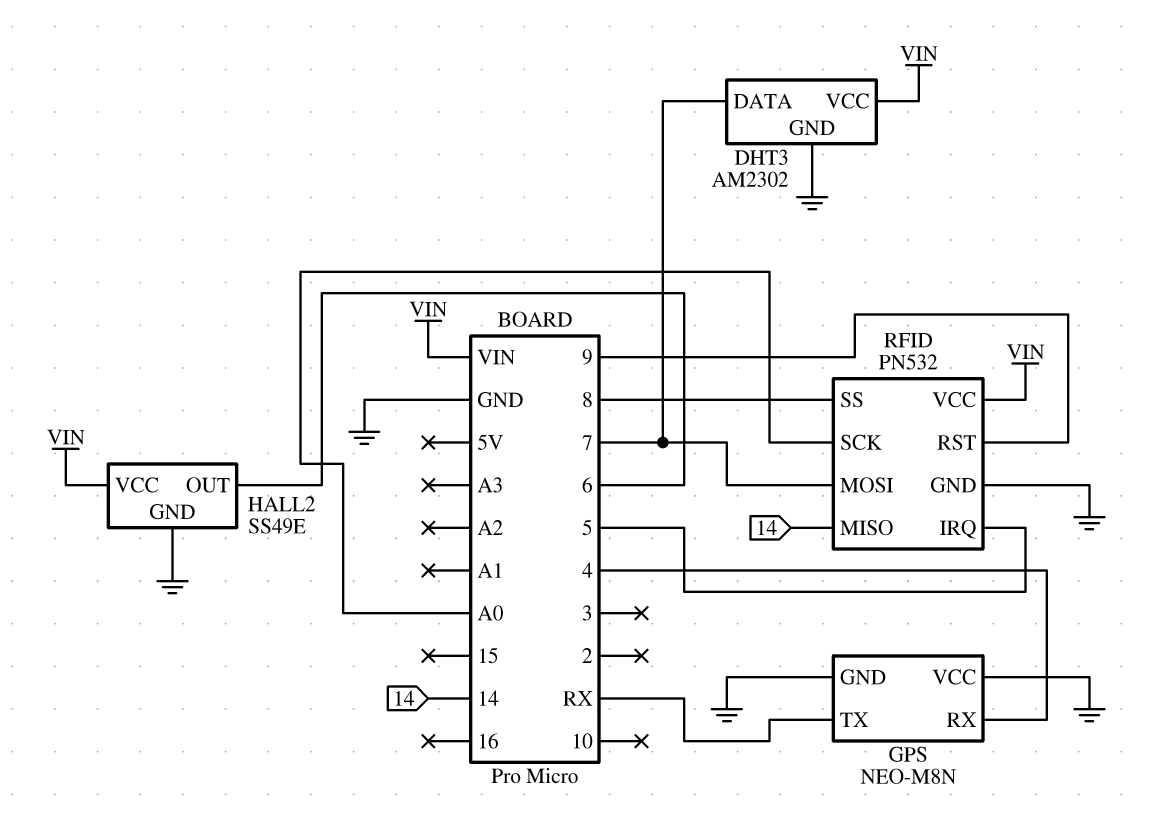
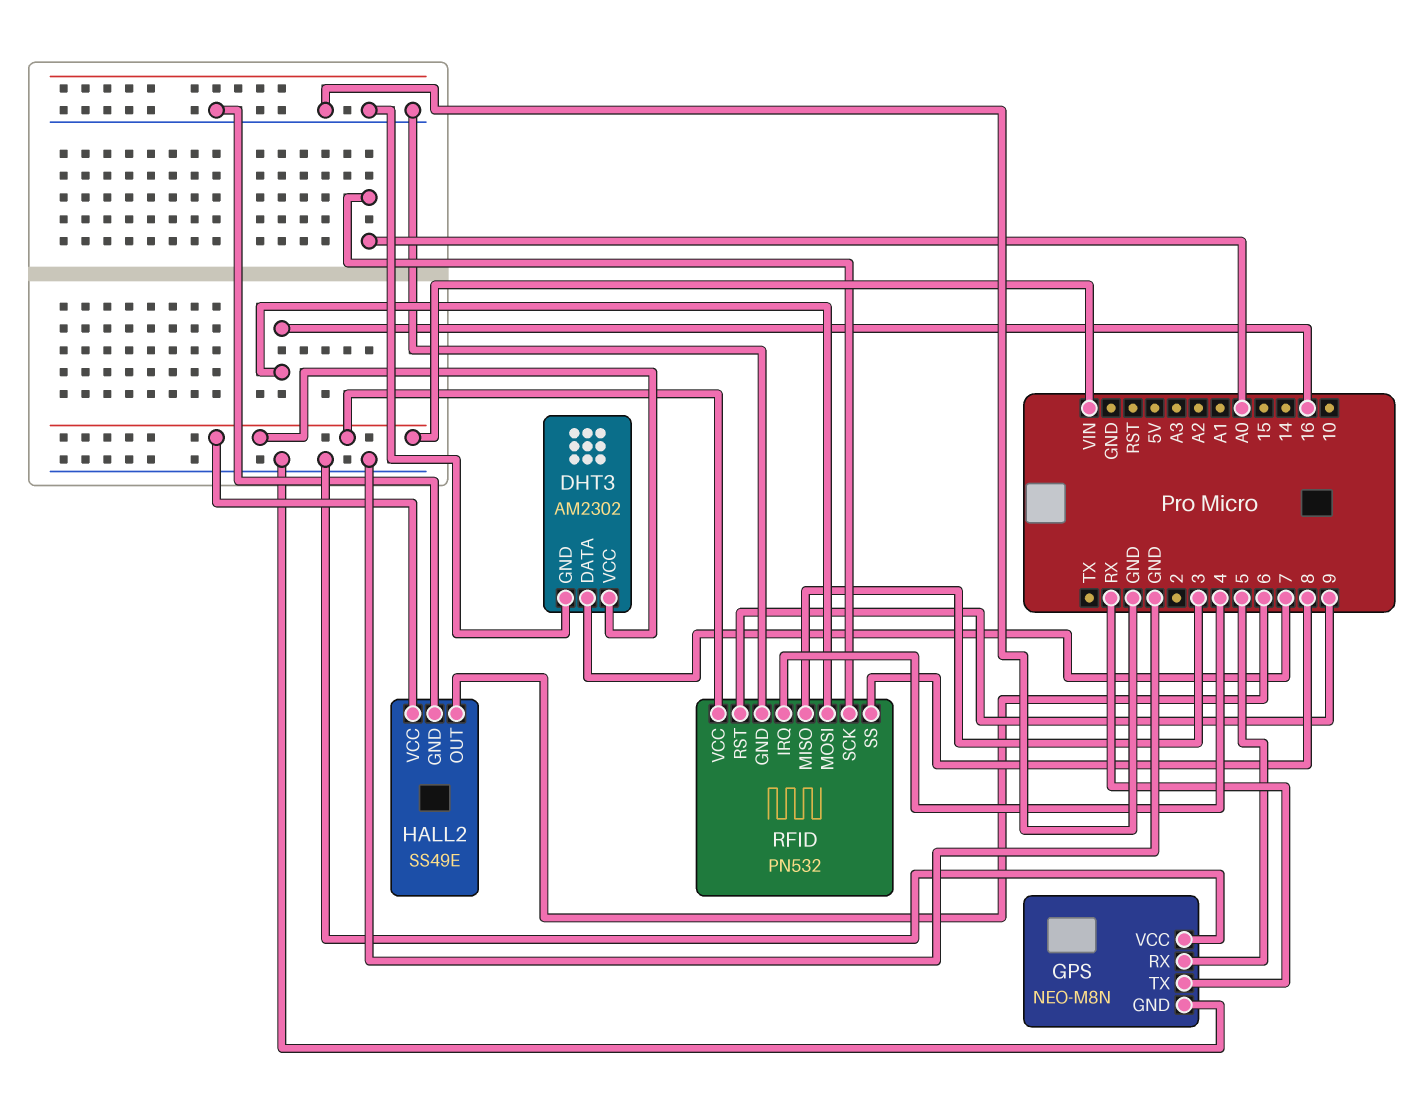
GPS pin RX: 4 -> 5
RFID pin IRQ: 5 -> 4
RFID pin MISO: 14 -> 3
RFID pin MOSI: 7 -> 16

